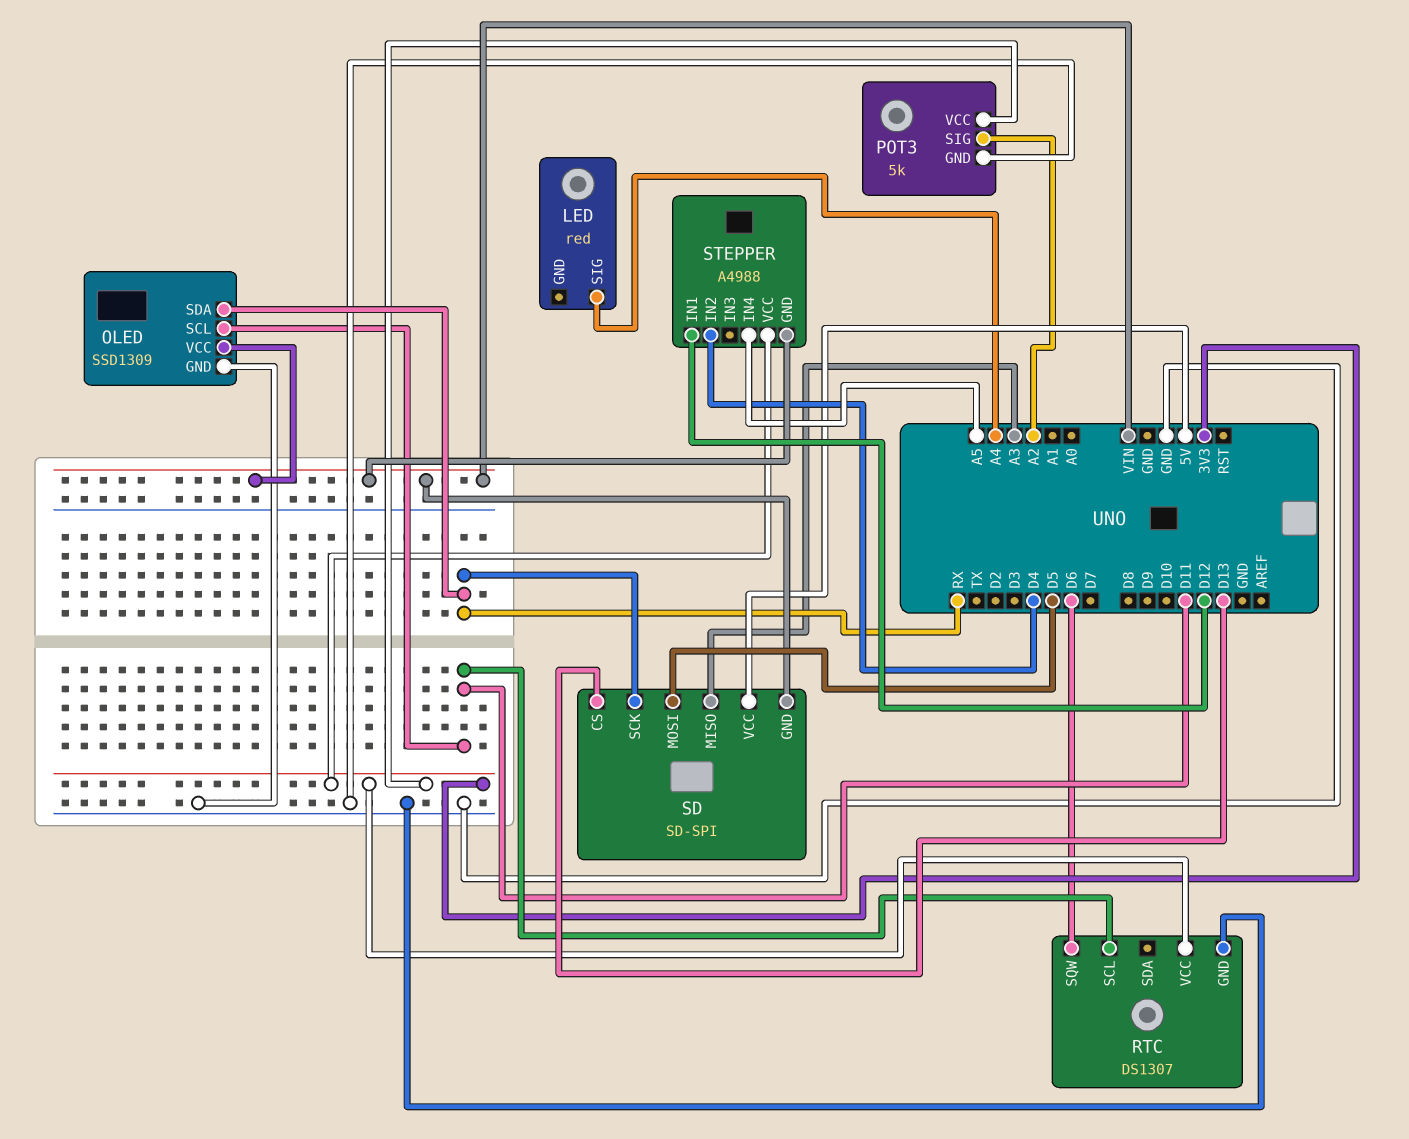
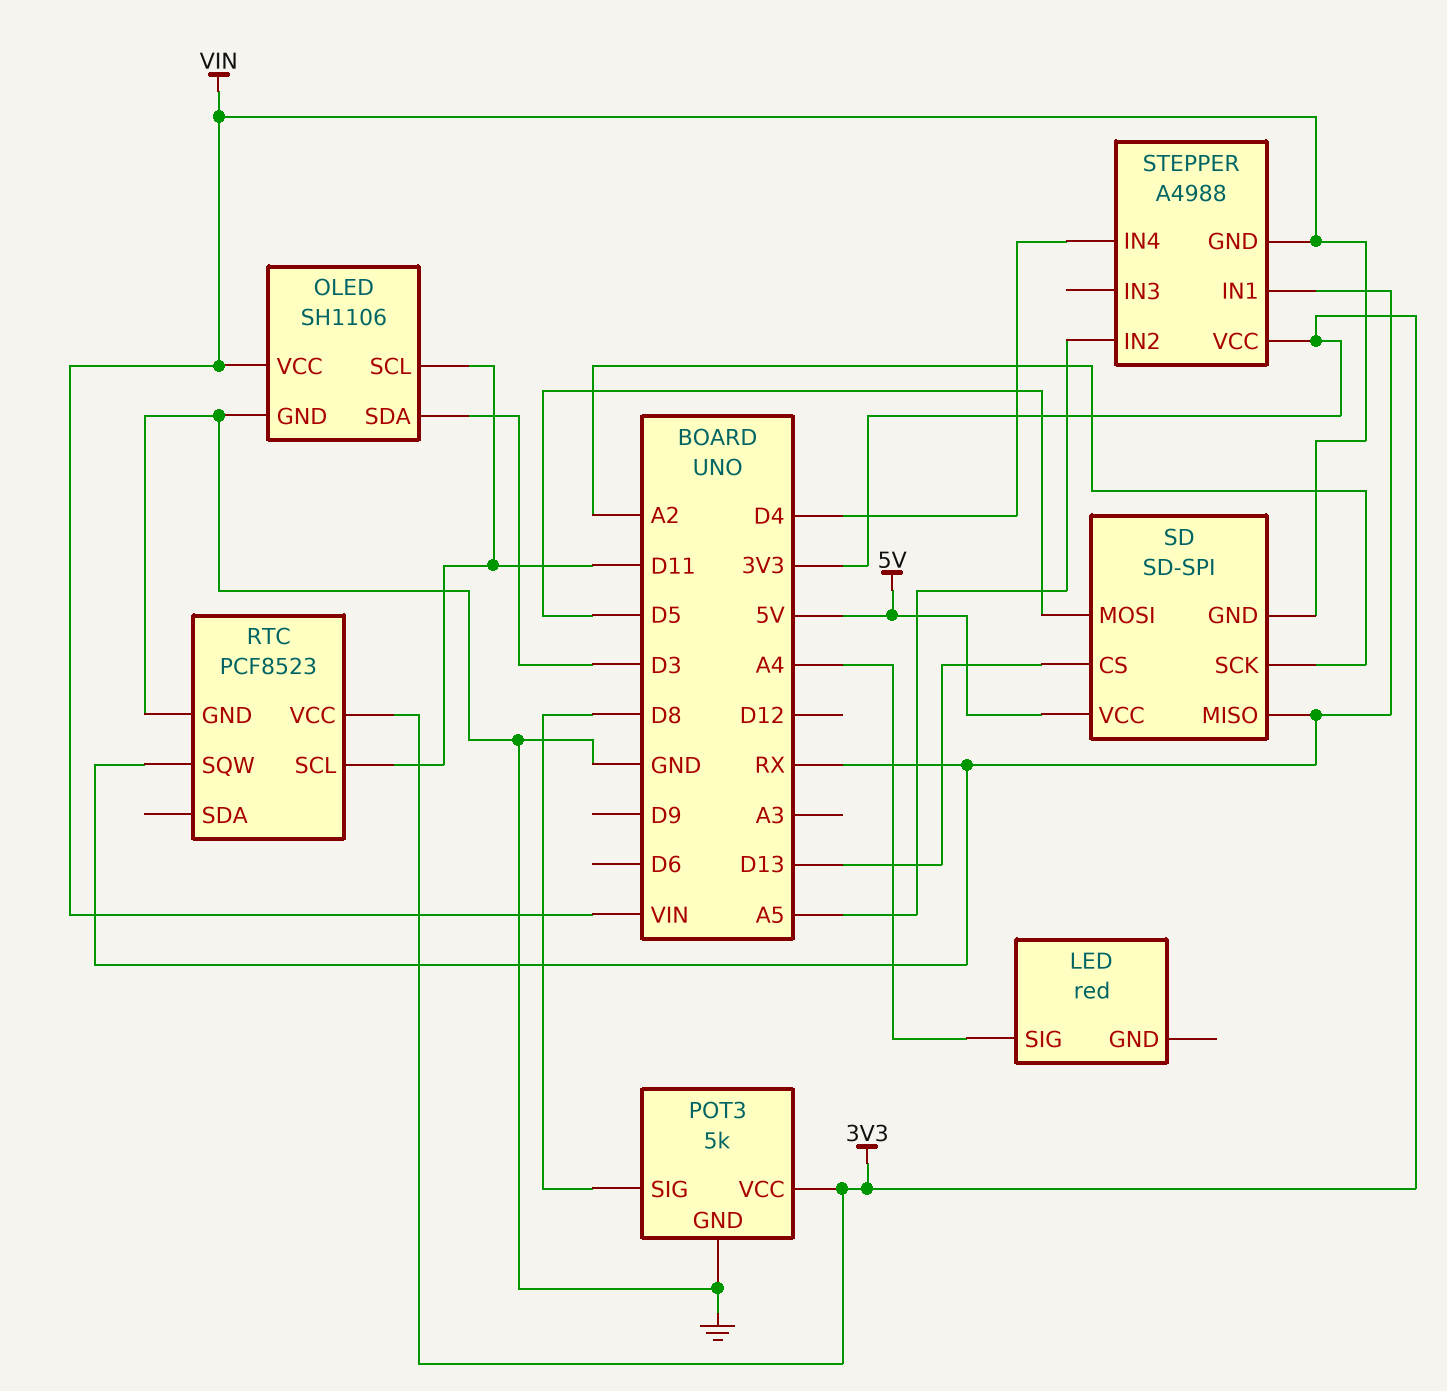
OLED: SSD1309 -> SH1106
OLED pin SDA: RX -> D3
POT3 pin SIG: A2 -> D8
RTC: DS1307 -> PCF8523
RTC pin SQW: D6 -> RX
SD pin MISO: A3 -> RX
SD pin SCK: RX -> A2
STEPPER pin IN1: D12 -> RX
STEPPER pin IN2: D4 -> A5
STEPPER pin IN4: A5 -> D4

